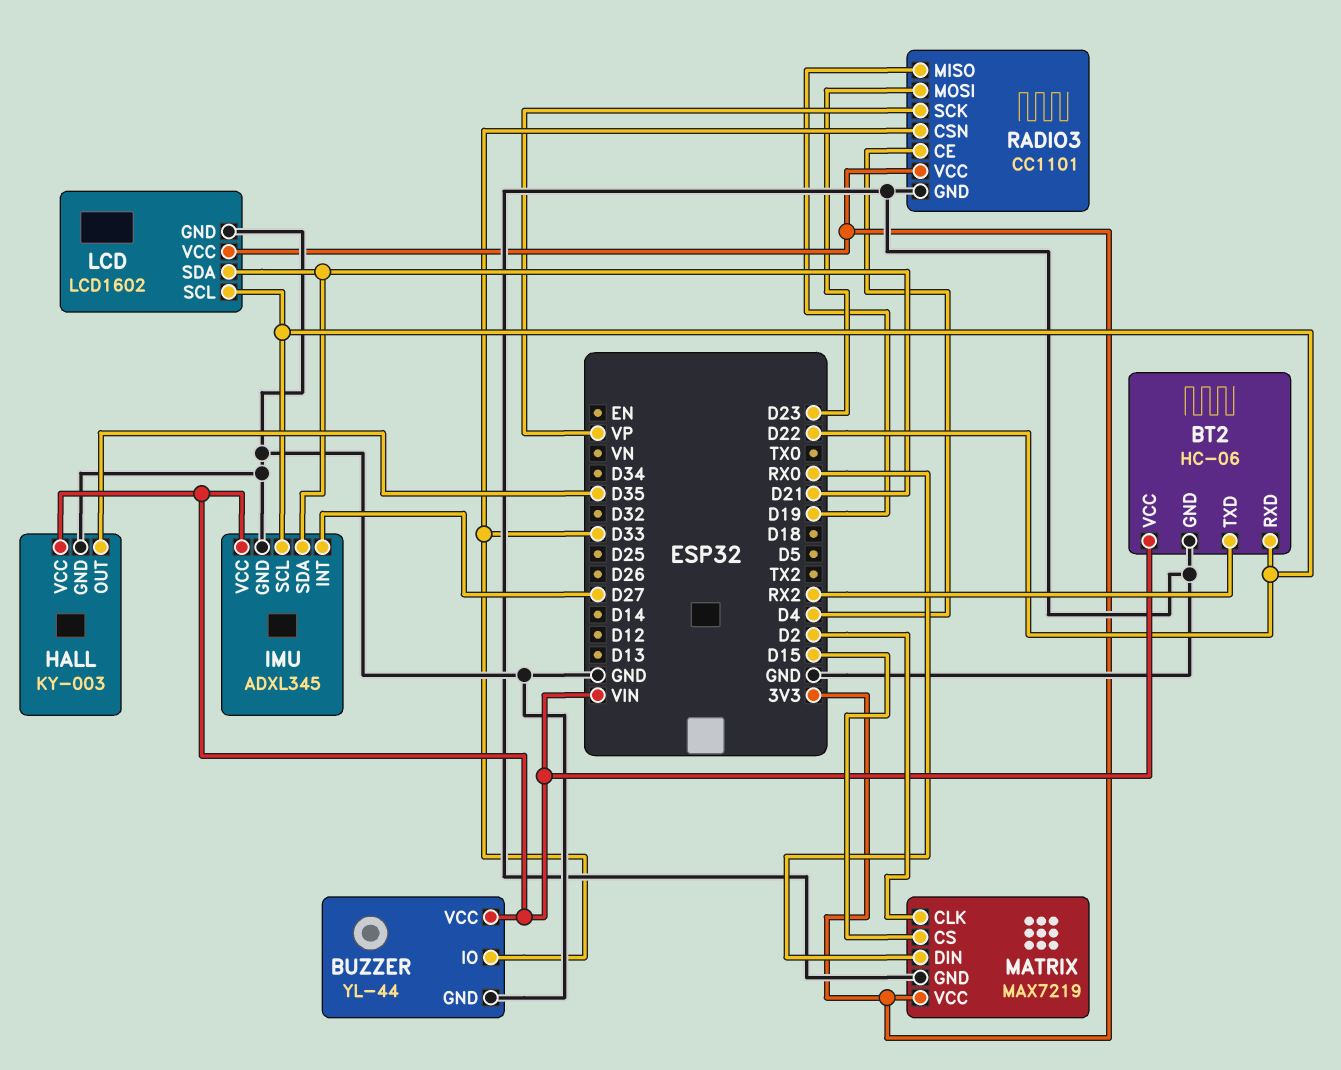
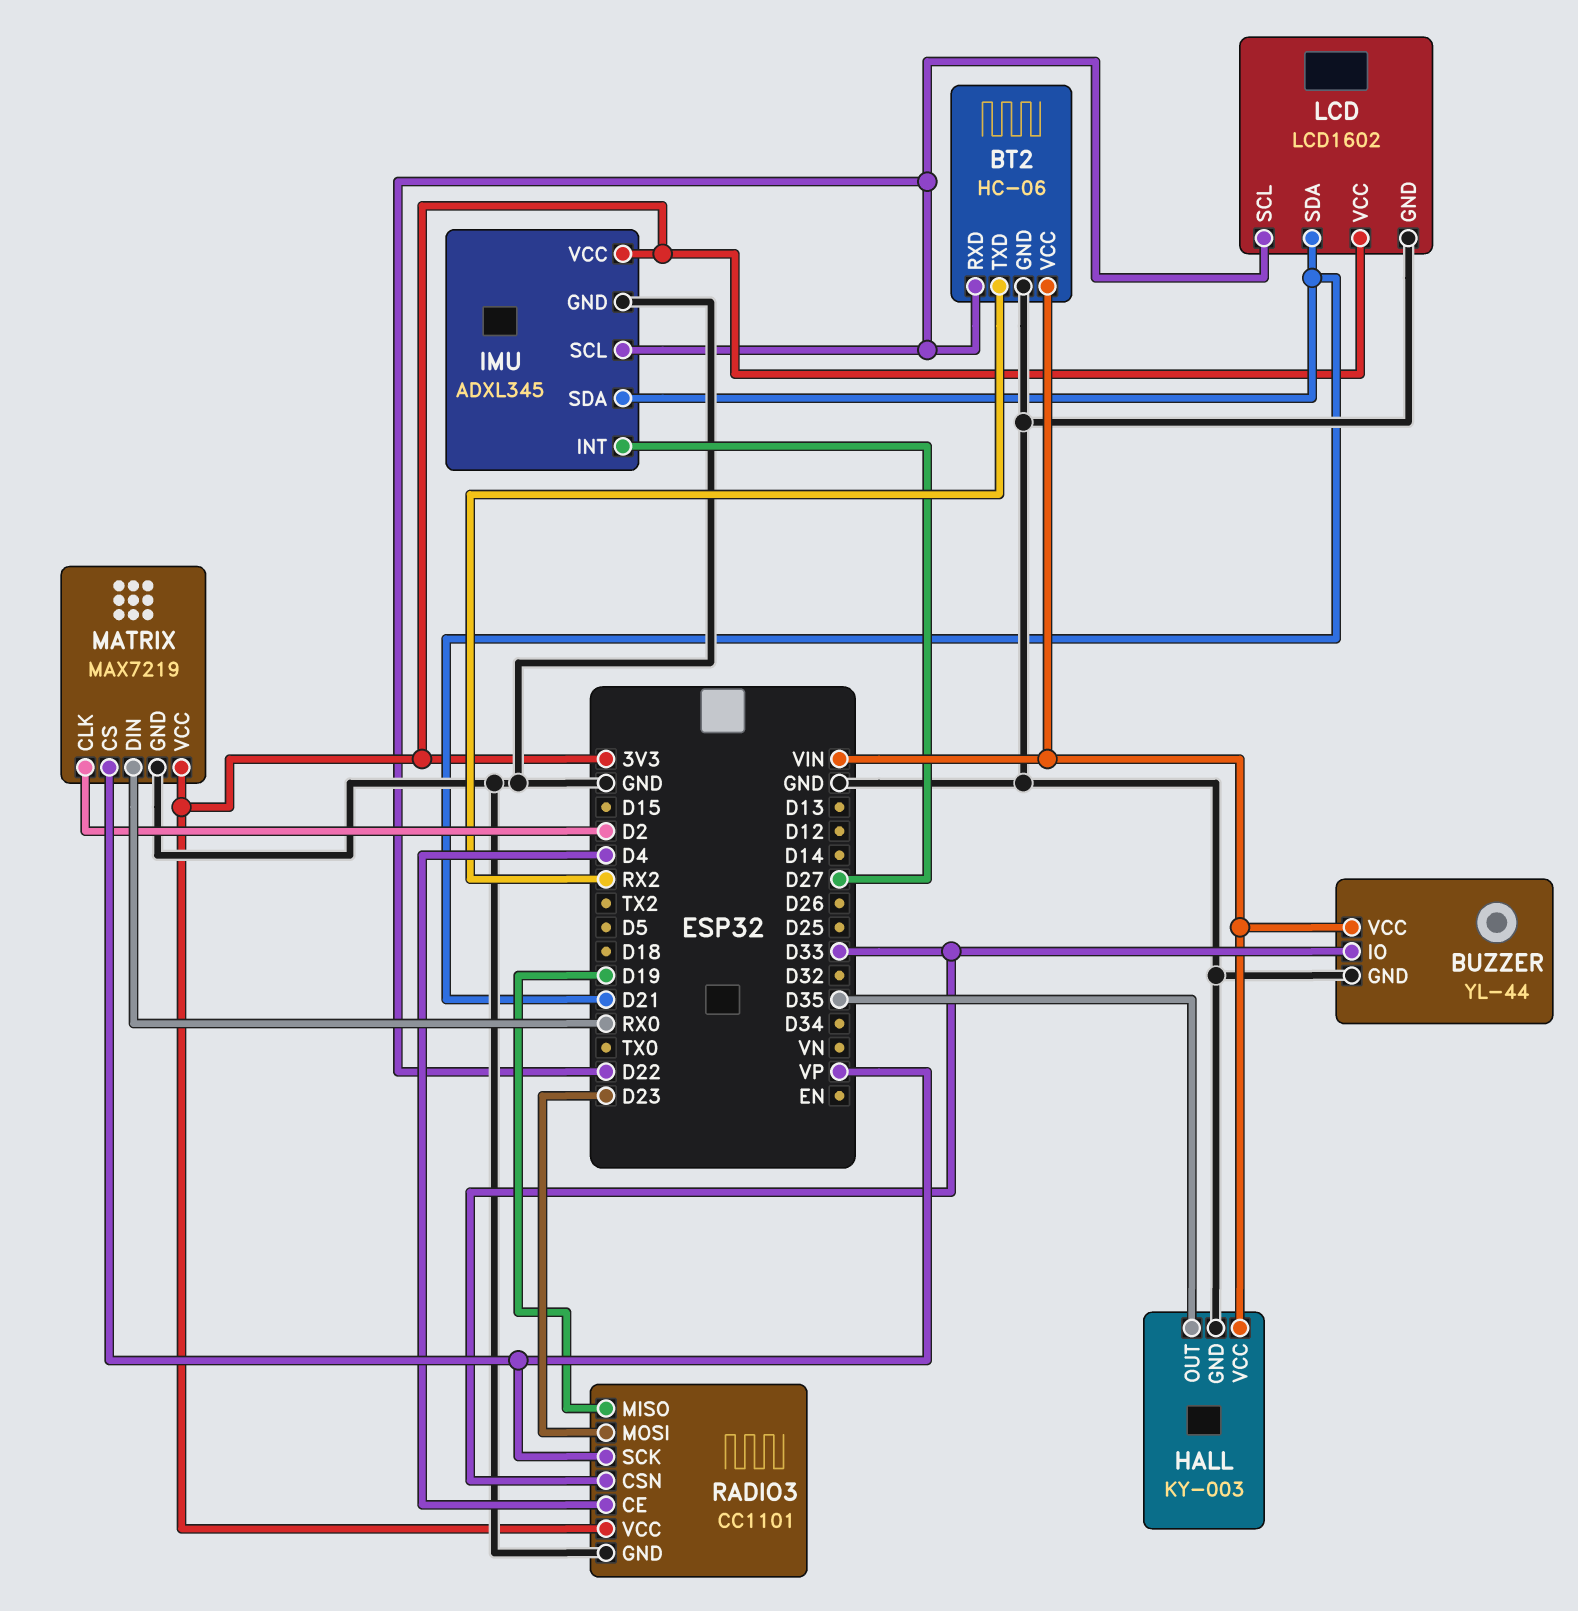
IMU pin VCC: VIN -> 3V3
MATRIX pin CS: D15 -> VP

